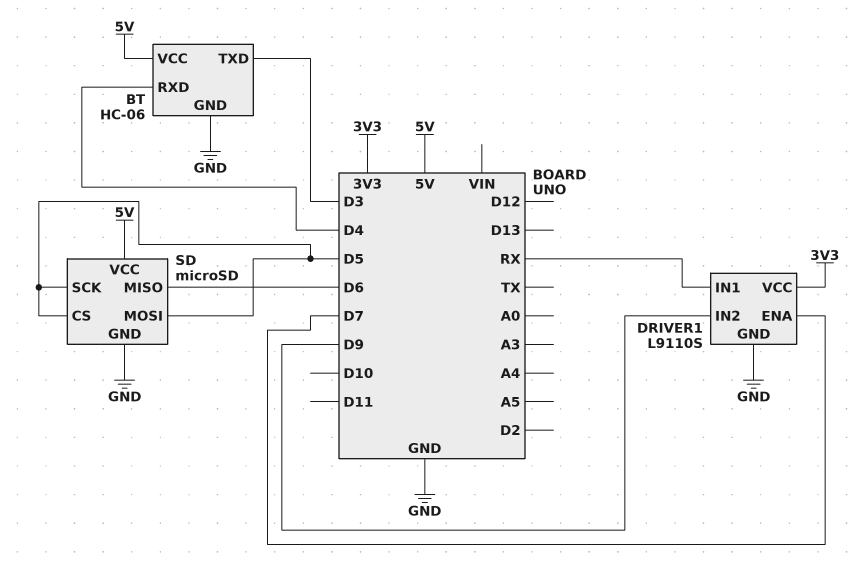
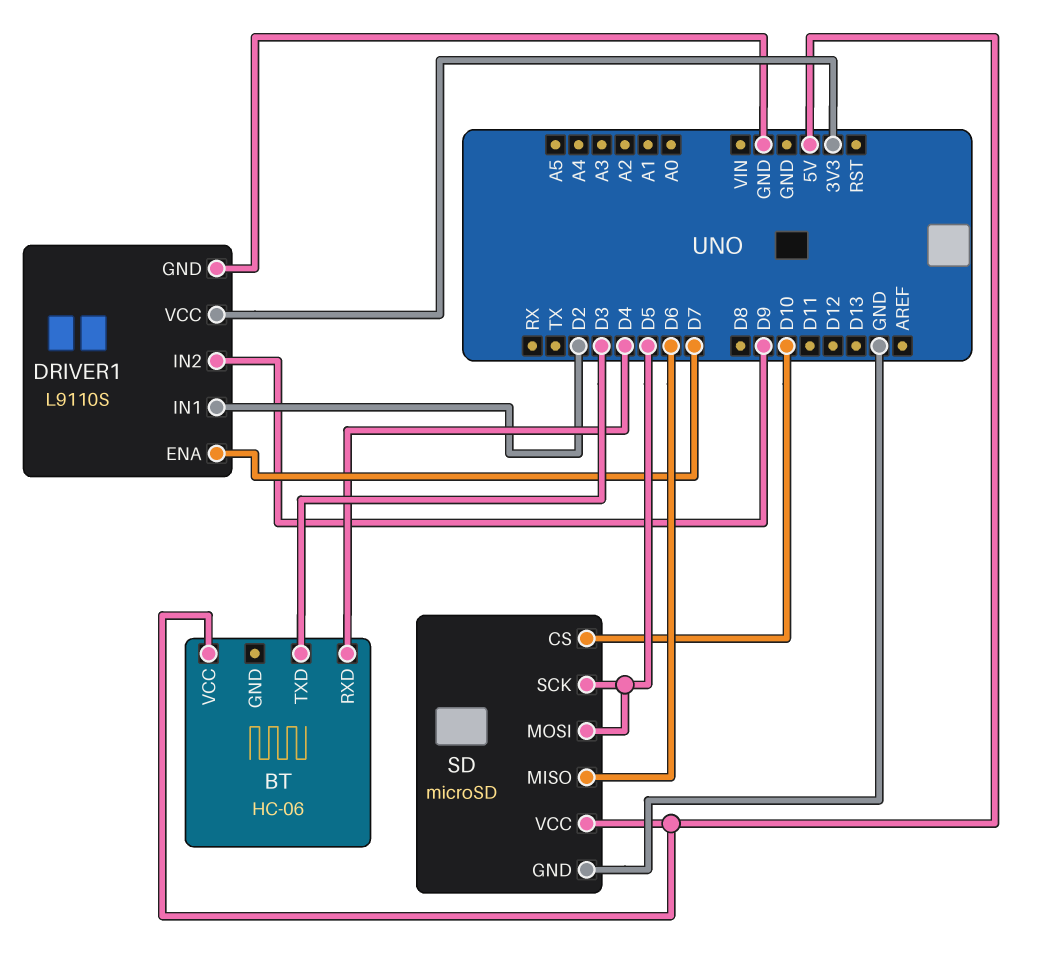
BT pin GND: GND -> none
DRIVER1 pin IN1: RX -> D2
SD pin CS: D5 -> D10

